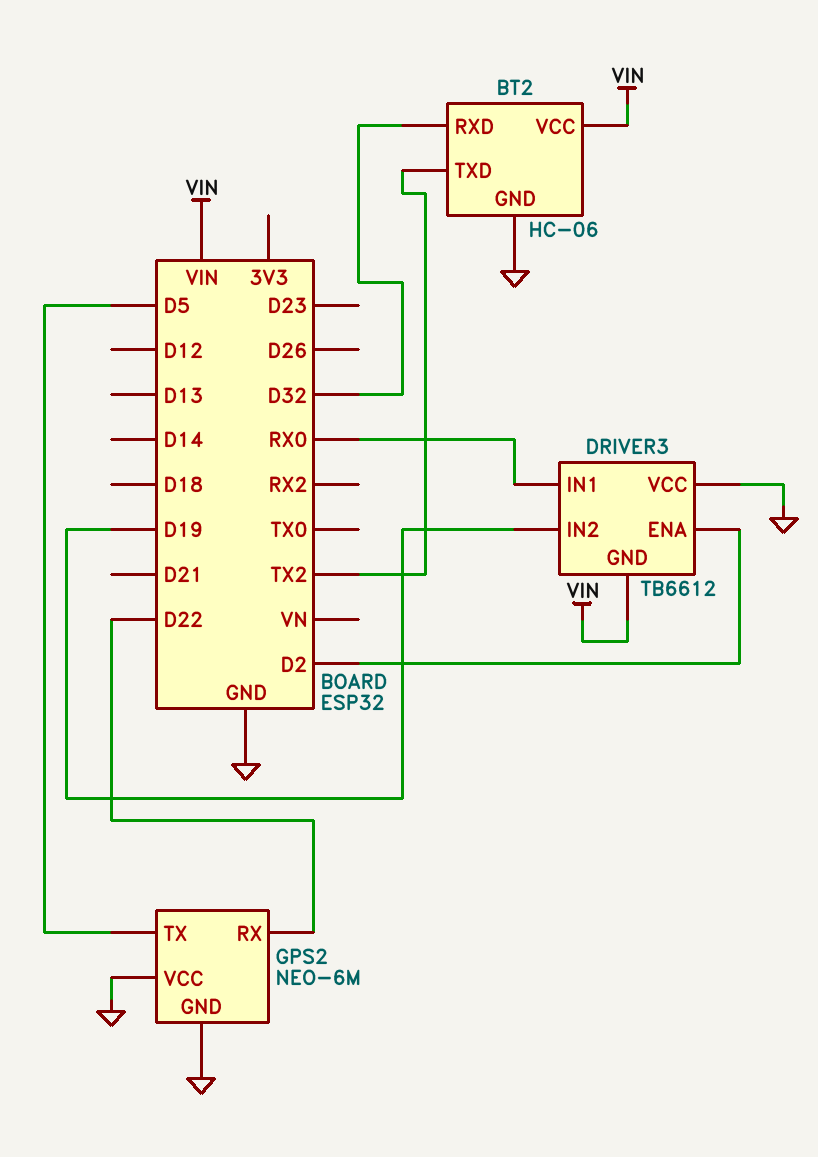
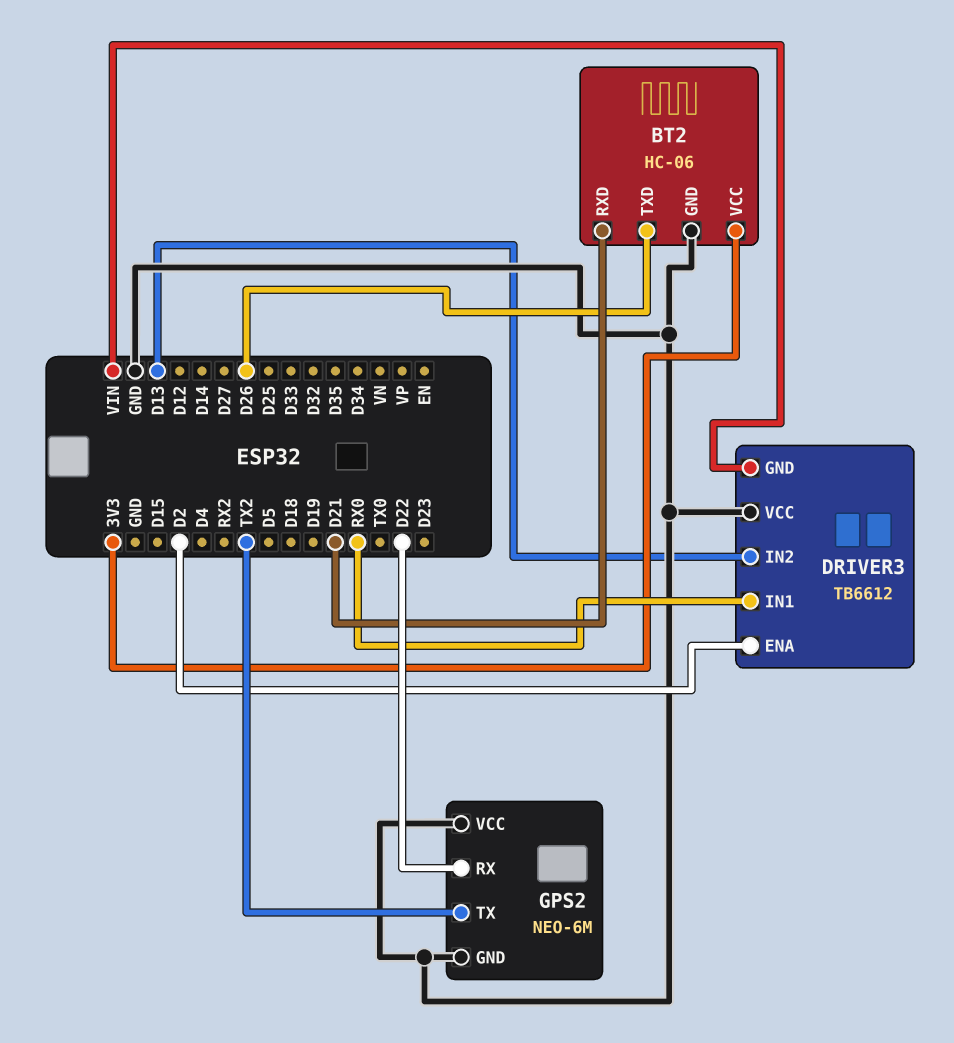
BT2 pin RXD: D32 -> D21
BT2 pin TXD: TX2 -> D26
BT2 pin VCC: VIN -> 3V3
DRIVER3 pin IN2: D19 -> D13
GPS2 pin TX: D5 -> TX2

